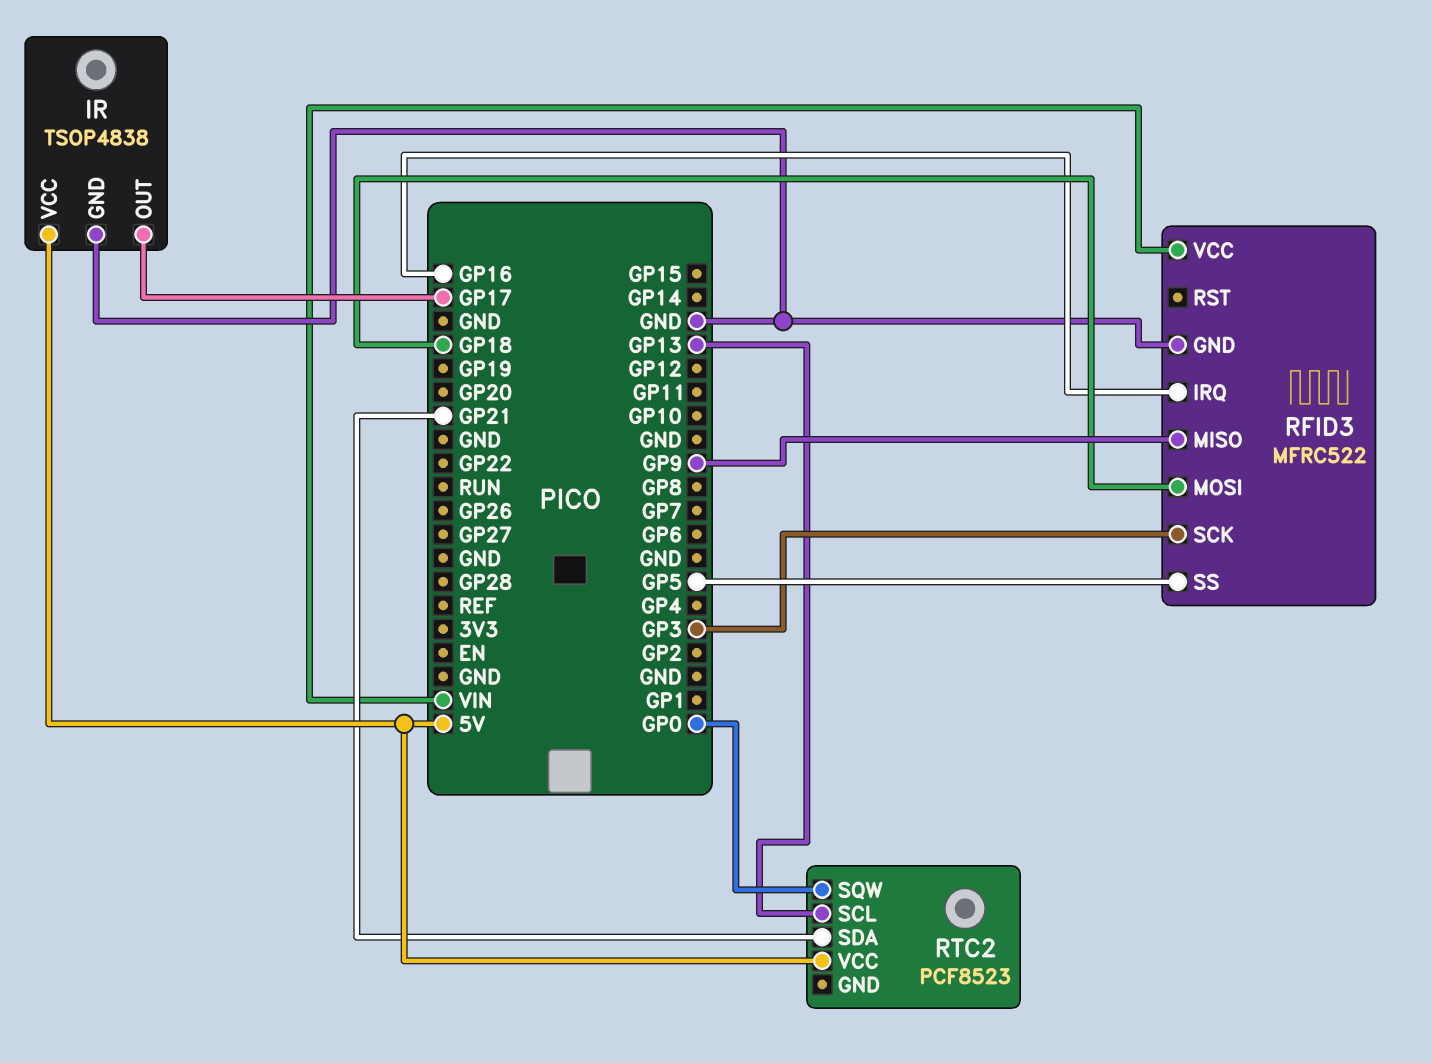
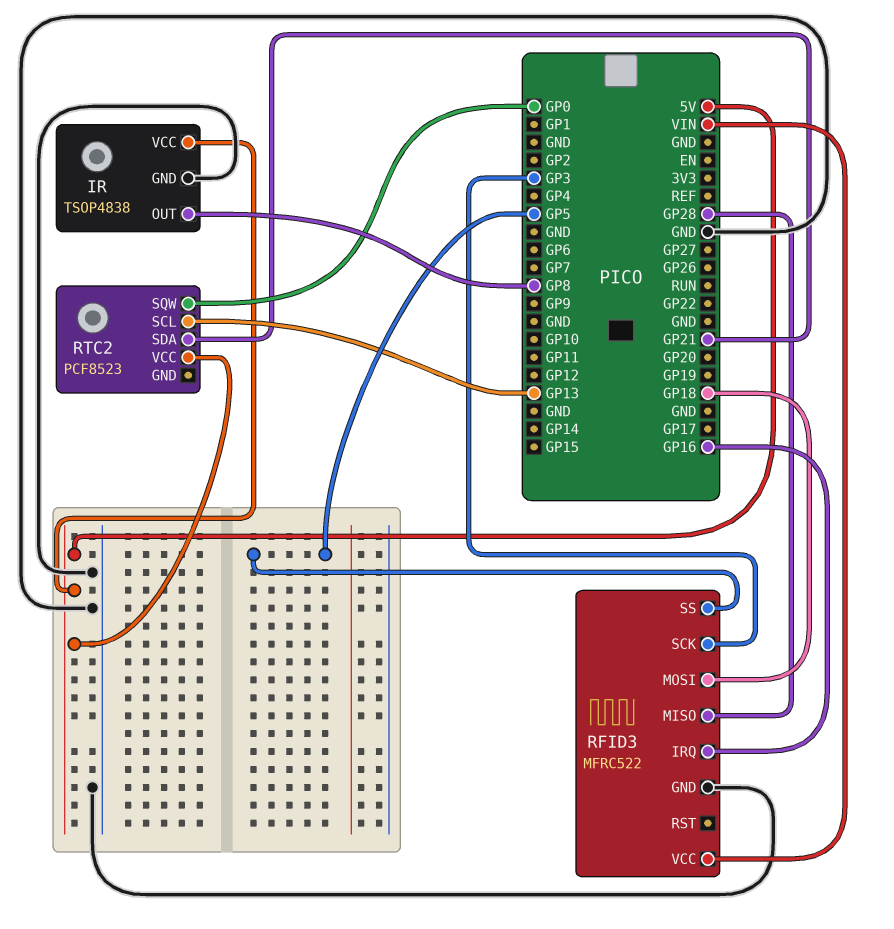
IR pin OUT: GP17 -> GP8
RFID3 pin MISO: GP9 -> GP28

